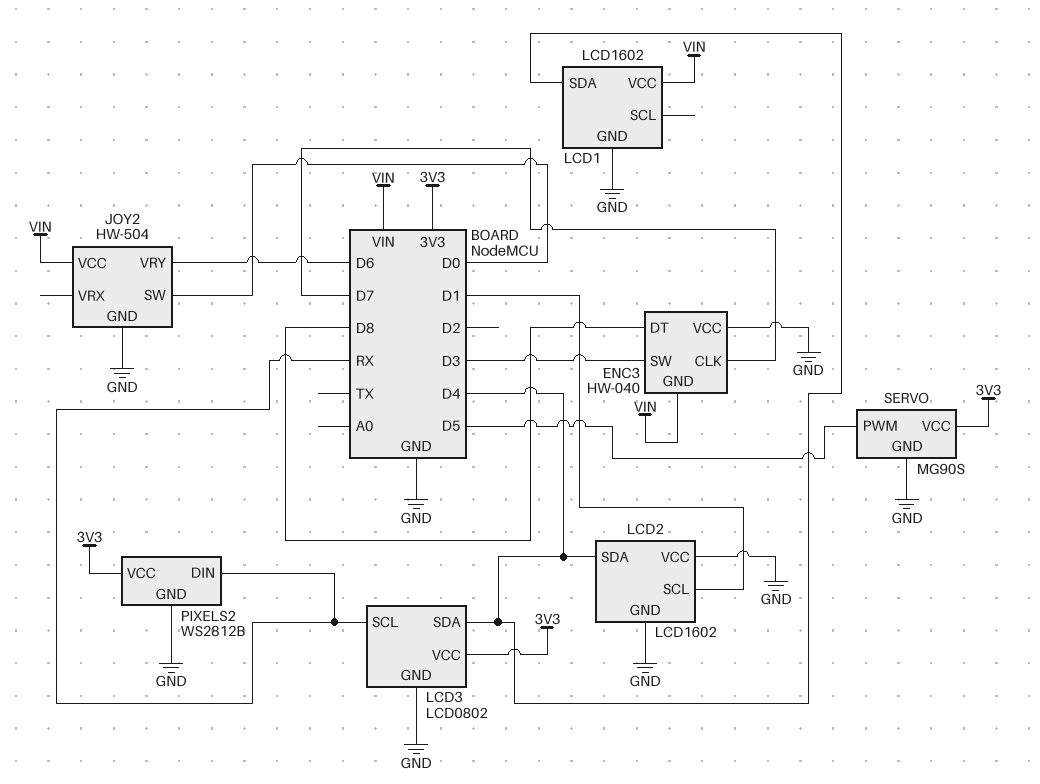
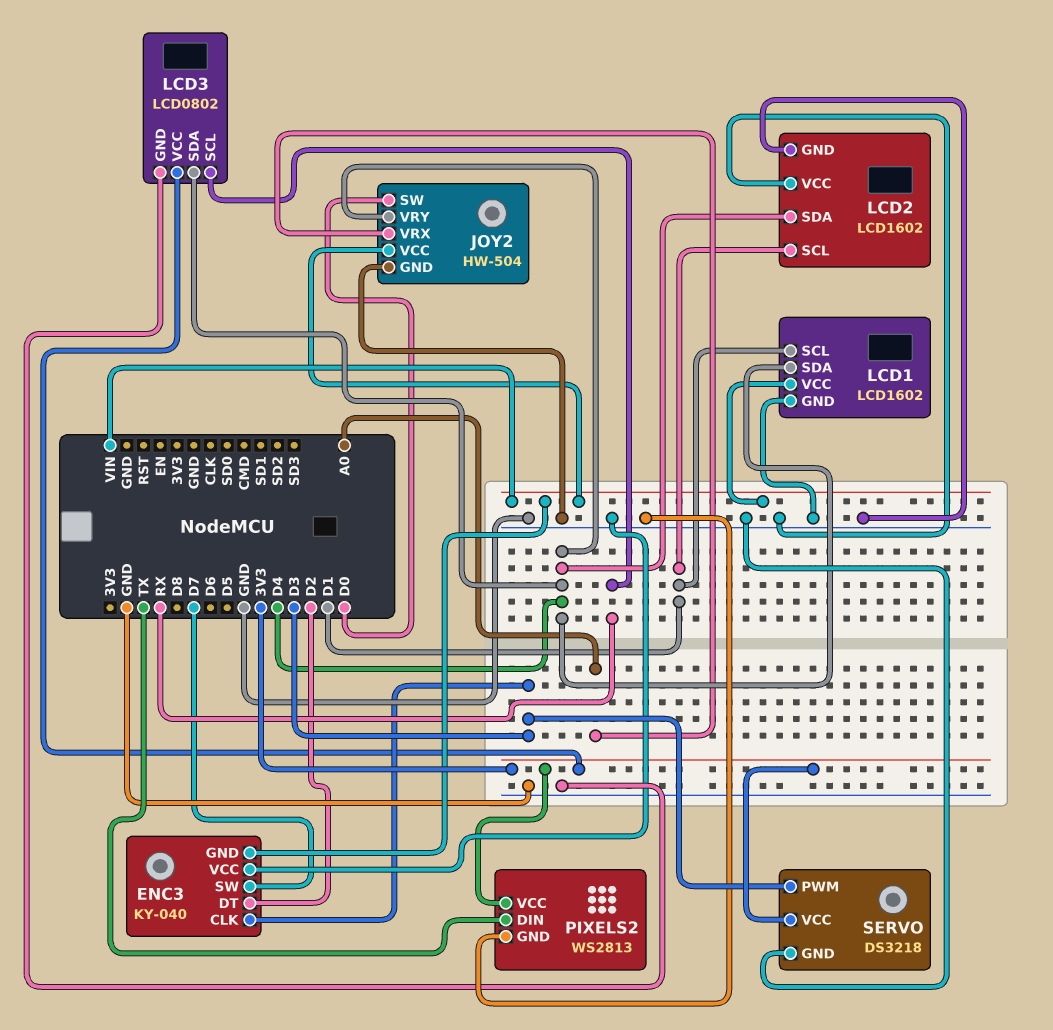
ENC3: HW-040 -> KY-040
ENC3 pin CLK: D7 -> D3
ENC3 pin DT: D8 -> D2
ENC3 pin SW: D3 -> D7
JOY2 pin VRX: none -> A0
JOY2 pin VRY: D6 -> D4
LCD1 pin SCL: none -> D1
PIXELS2: WS2812B -> WS2813
PIXELS2 pin DIN: RX -> TX
SERVO: MG90S -> DS3218
SERVO pin PWM: D5 -> D3

